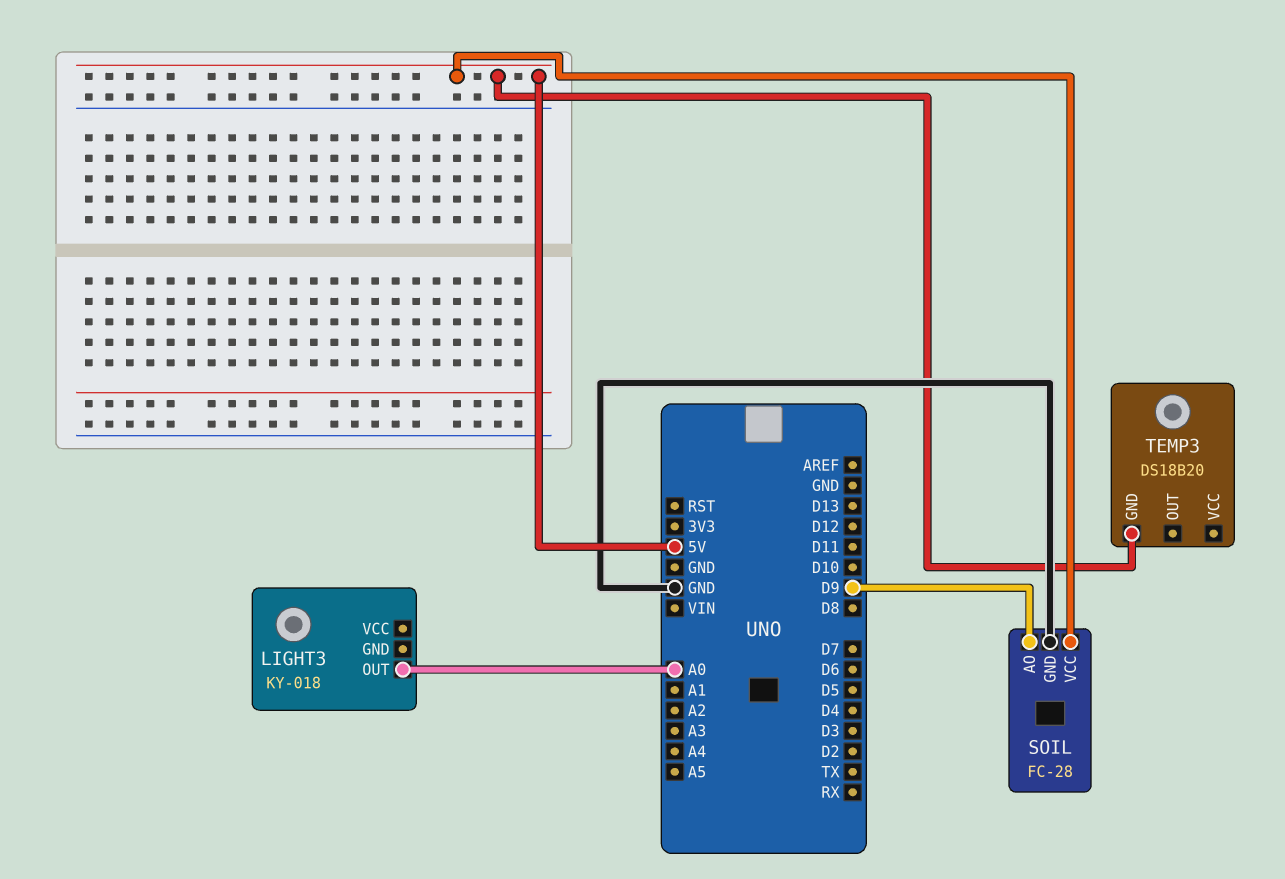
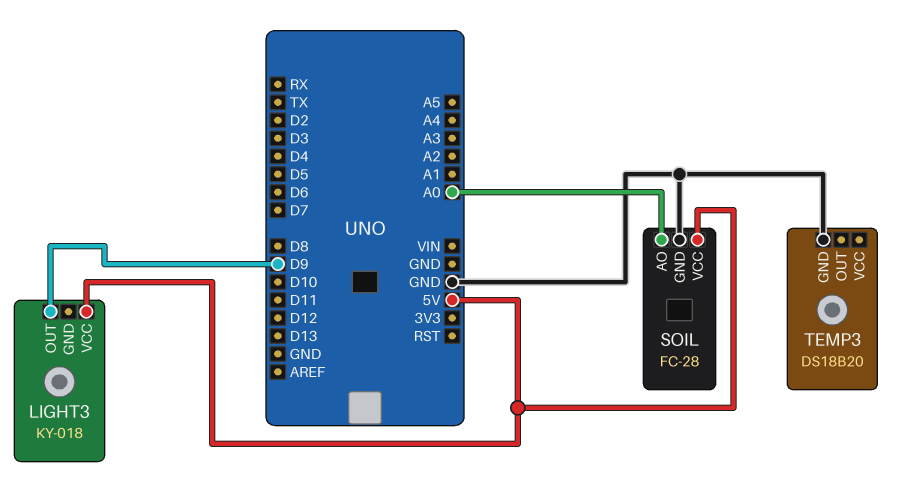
LIGHT3 pin OUT: A0 -> D9
LIGHT3 pin VCC: none -> 5V
SOIL pin AO: D9 -> A0
TEMP3 pin GND: 5V -> GND

